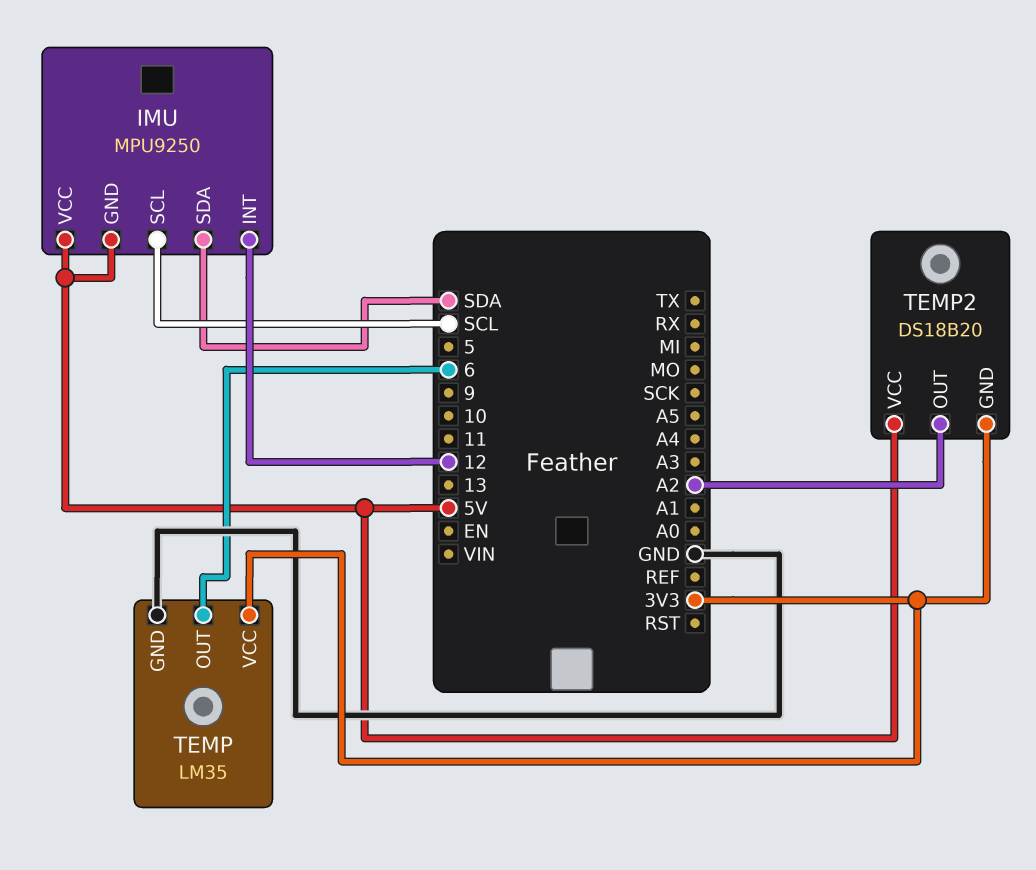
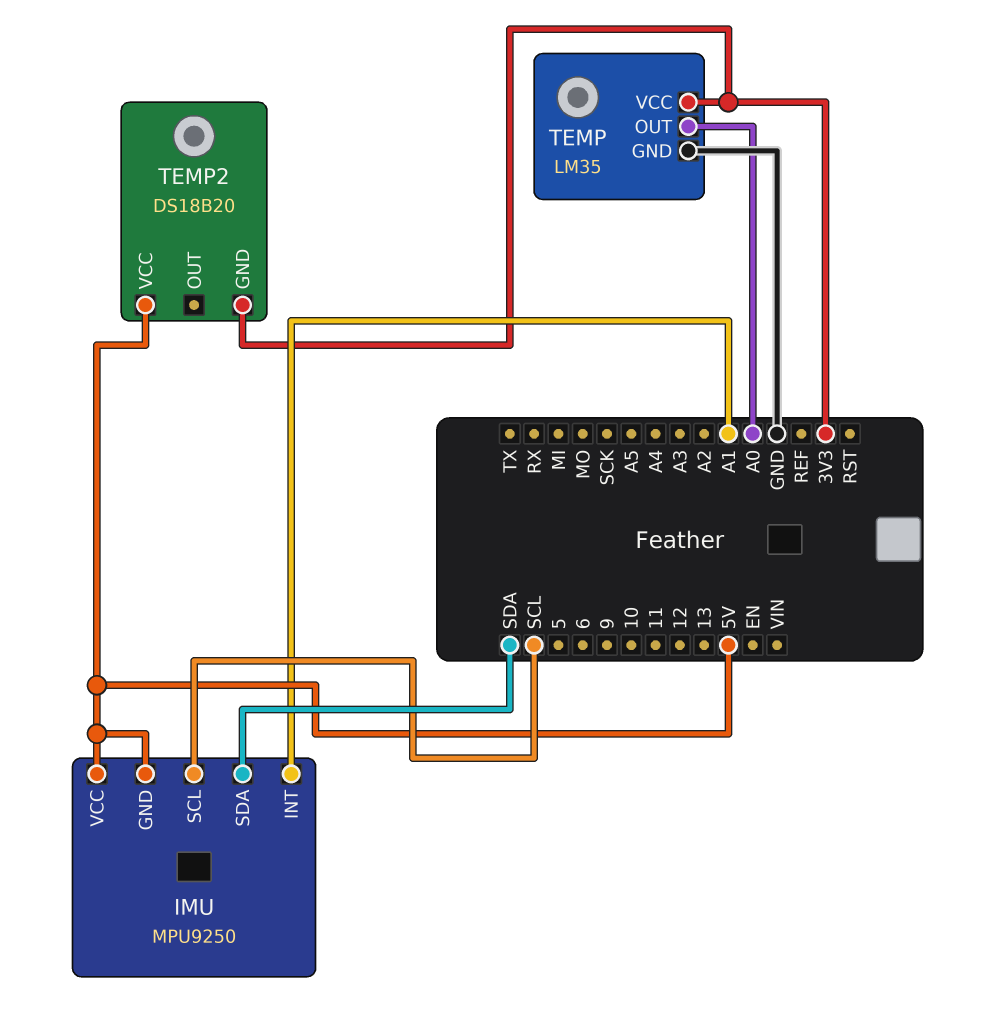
IMU pin INT: 12 -> A1
TEMP pin OUT: 6 -> A0
TEMP2 pin OUT: A2 -> none

